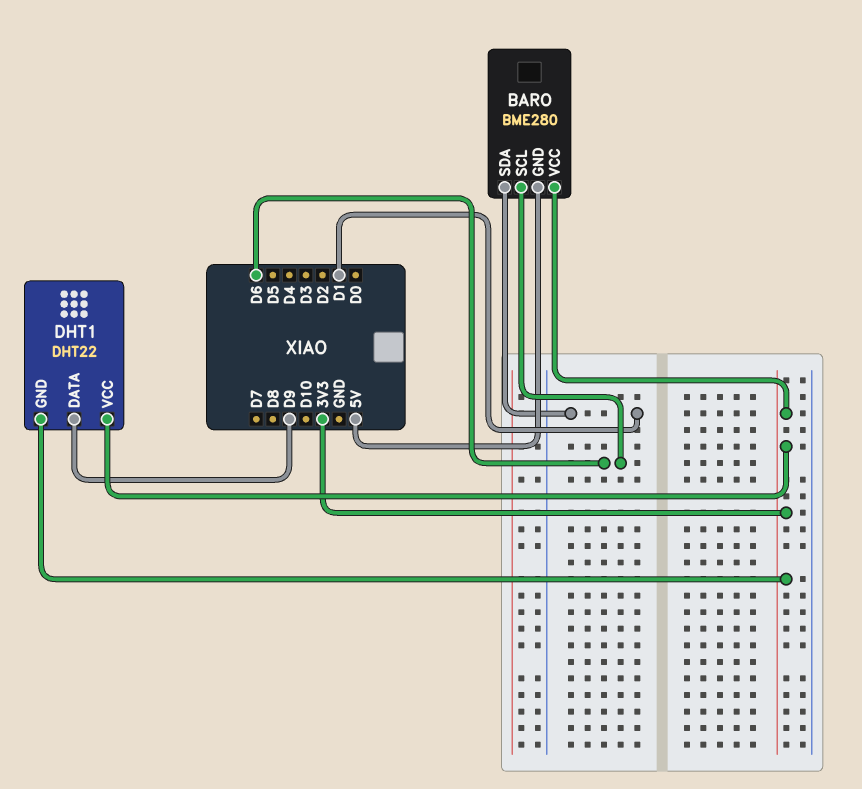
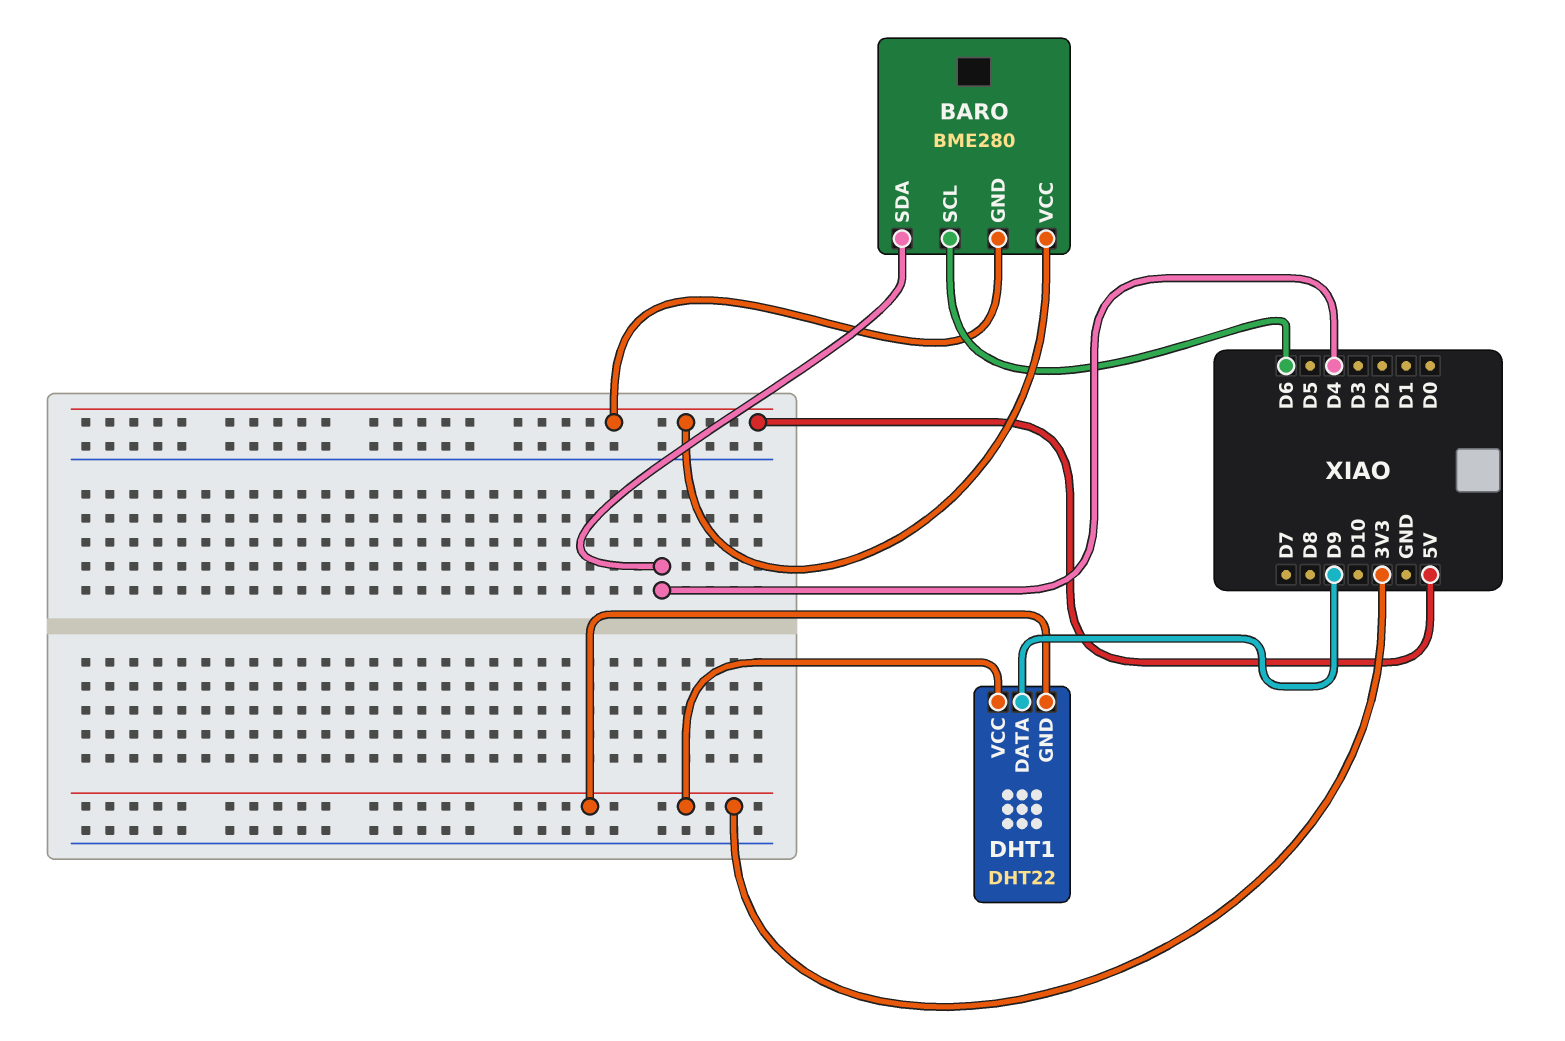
BARO pin SDA: D1 -> D4
BARO pin VCC: 3V3 -> 5V

